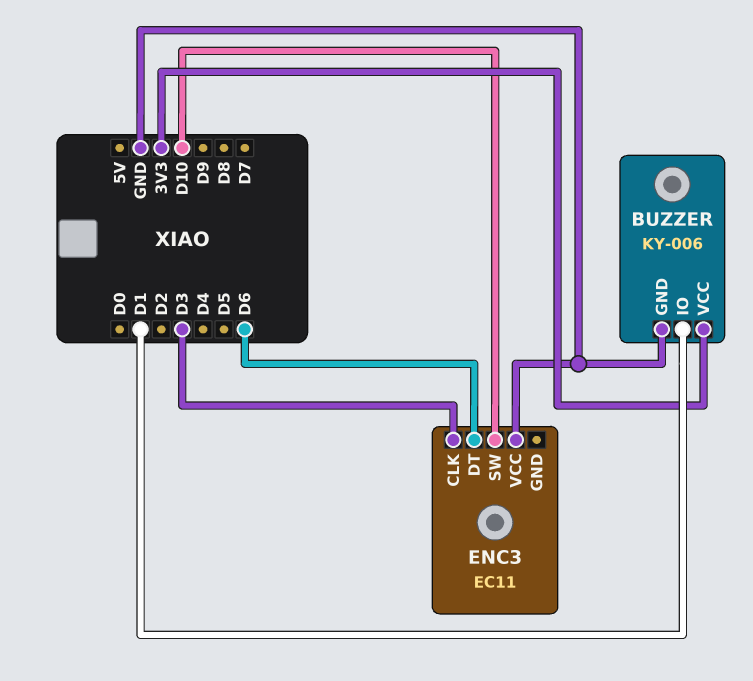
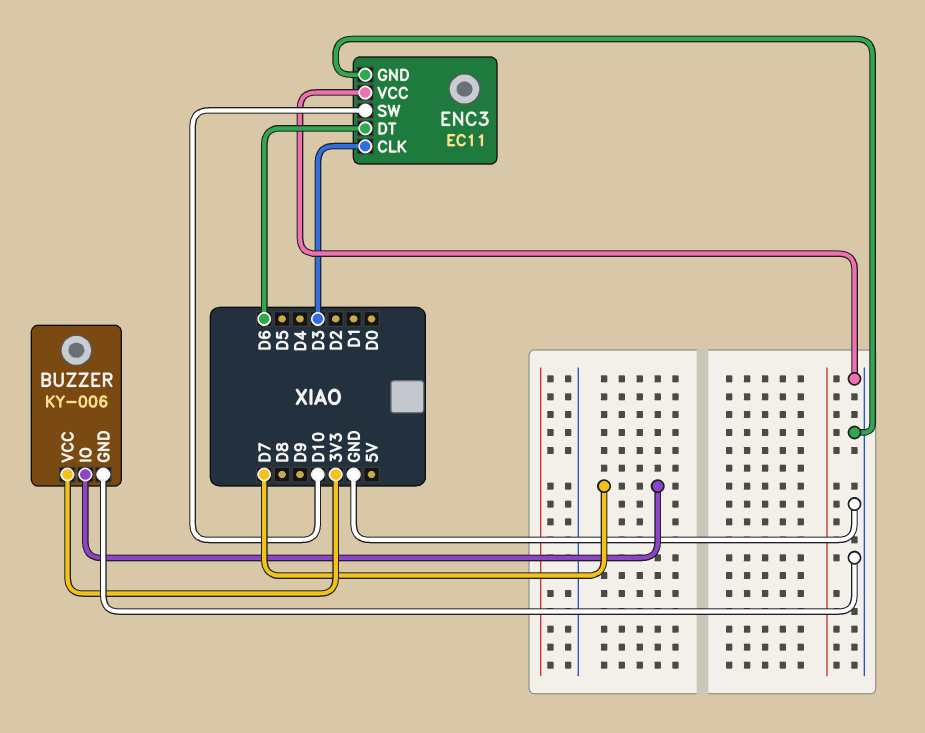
BUZZER pin IO: D1 -> D7
ENC3 pin GND: none -> GND

